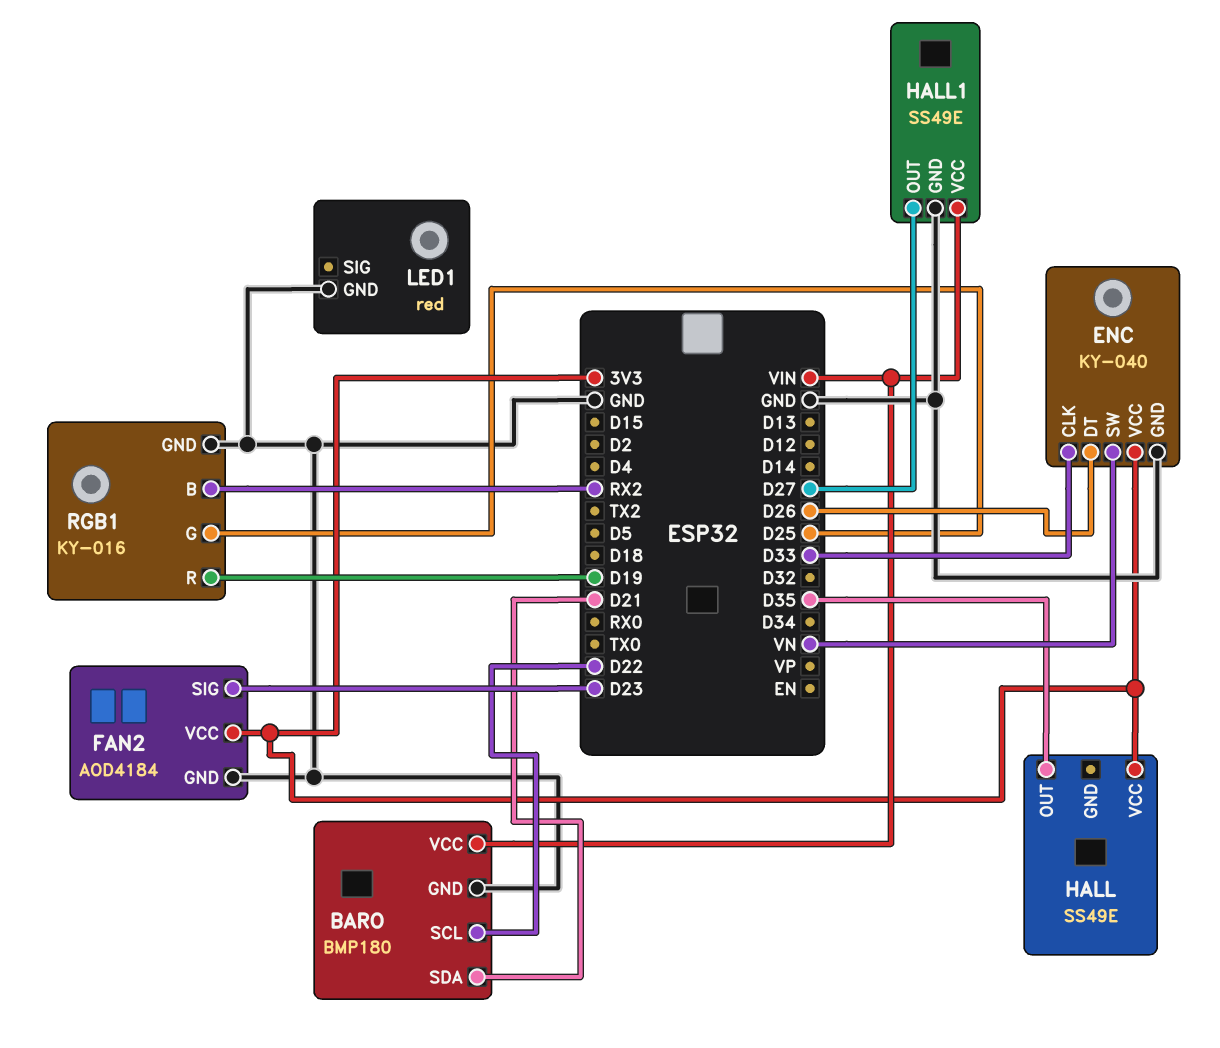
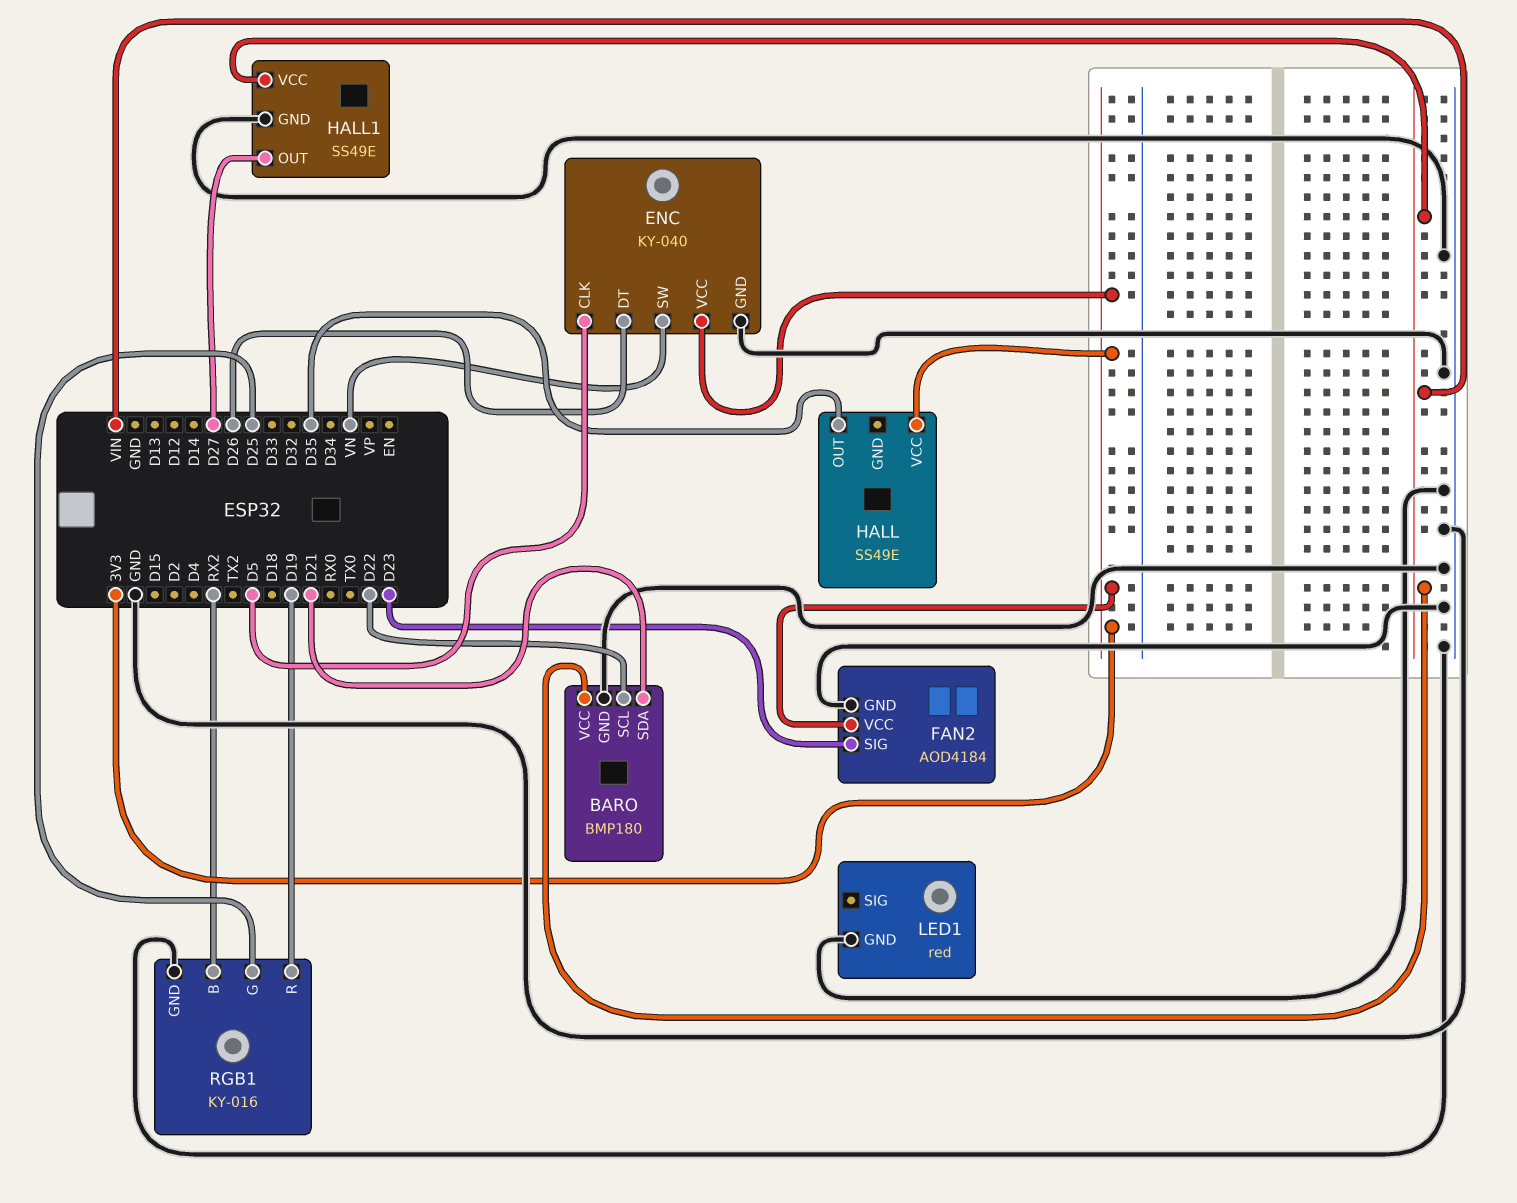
ENC pin CLK: D33 -> D5

